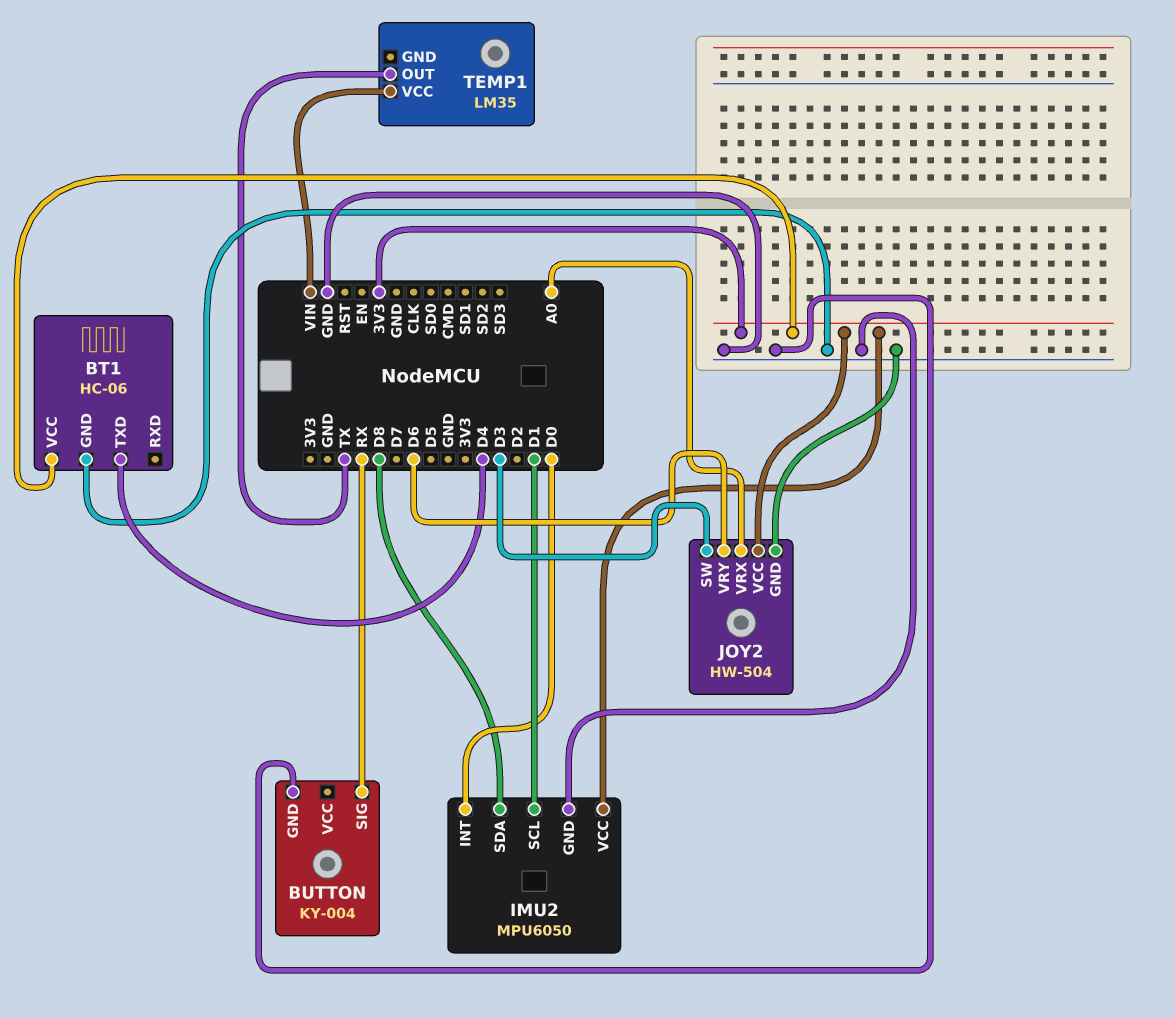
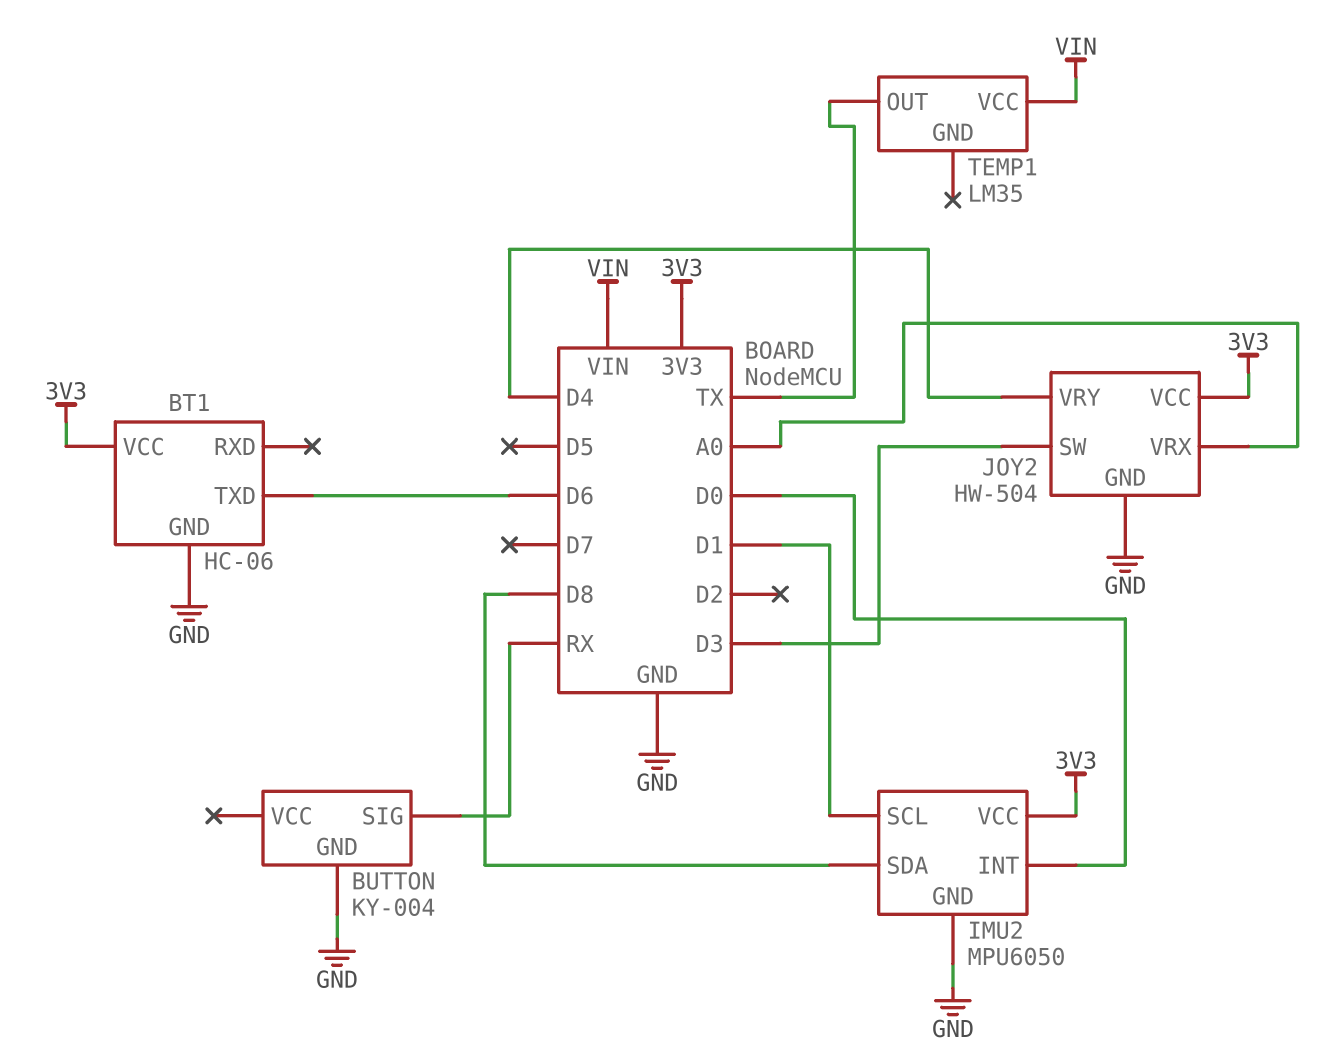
BT1 pin TXD: D4 -> D6
JOY2 pin VRY: D6 -> D4

